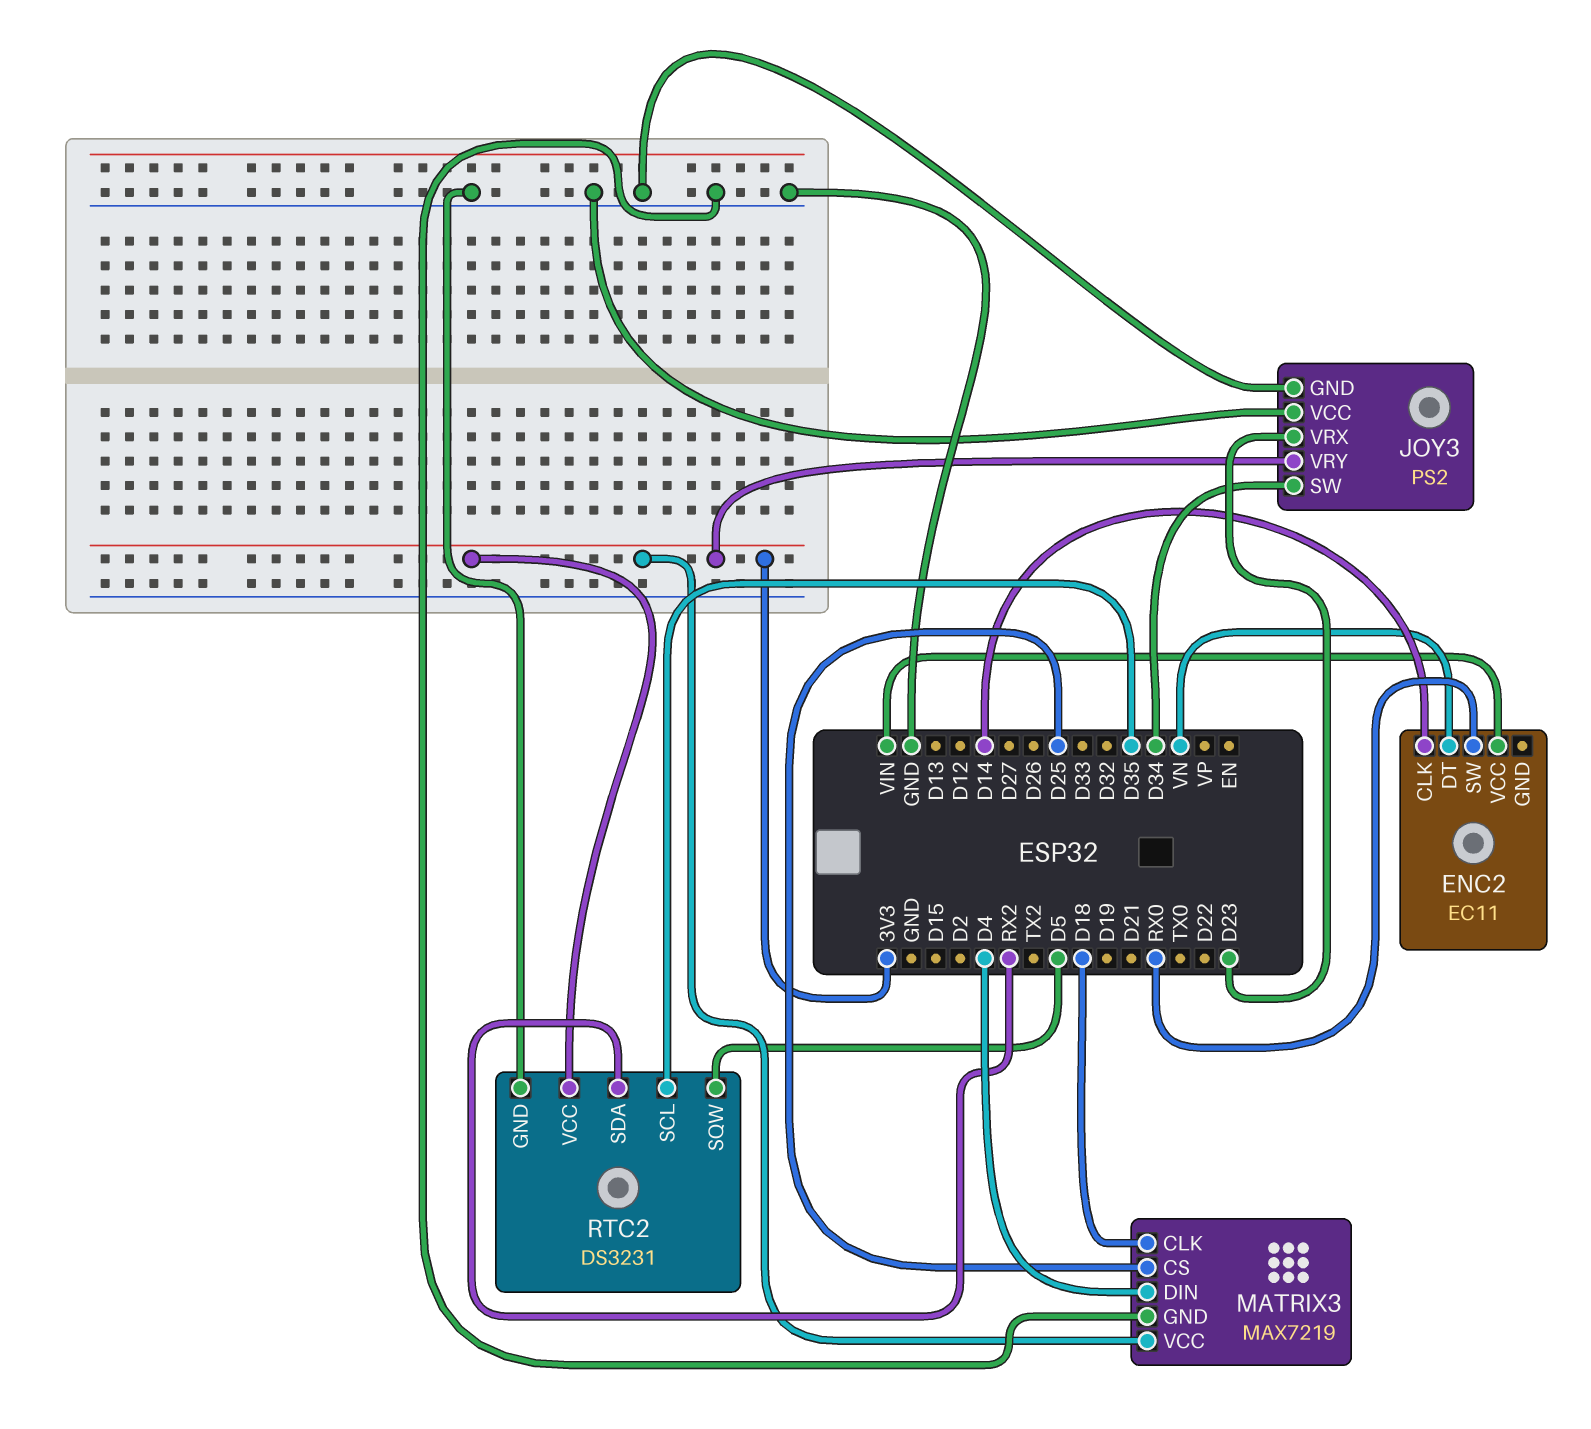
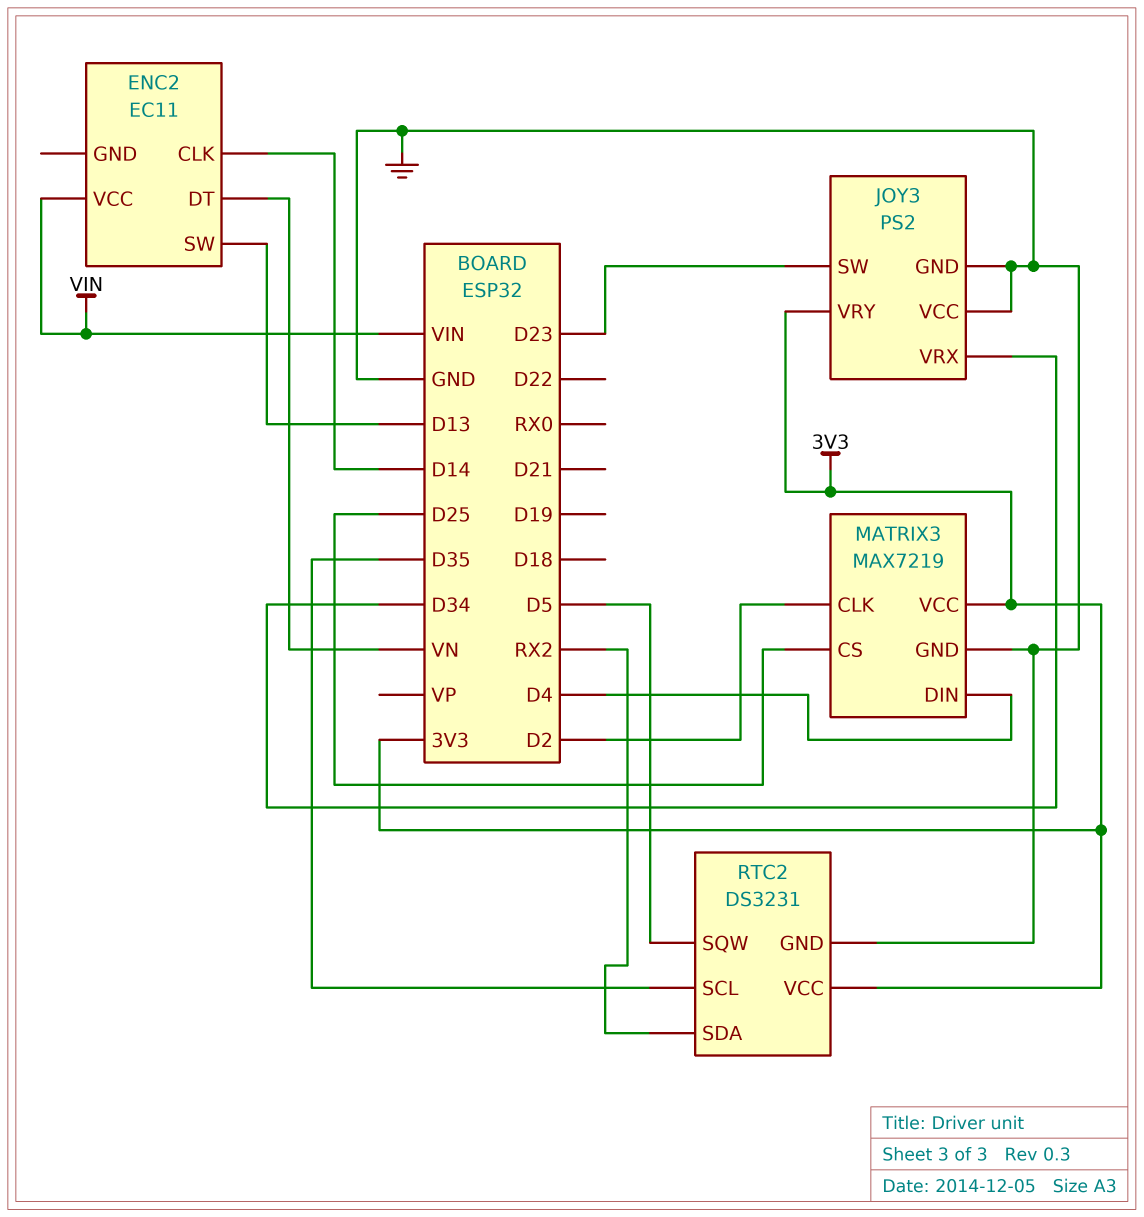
ENC2 pin SW: RX0 -> D13
JOY3 pin SW: D34 -> D23
JOY3 pin VRX: D23 -> D34
MATRIX3 pin CLK: D18 -> D2

